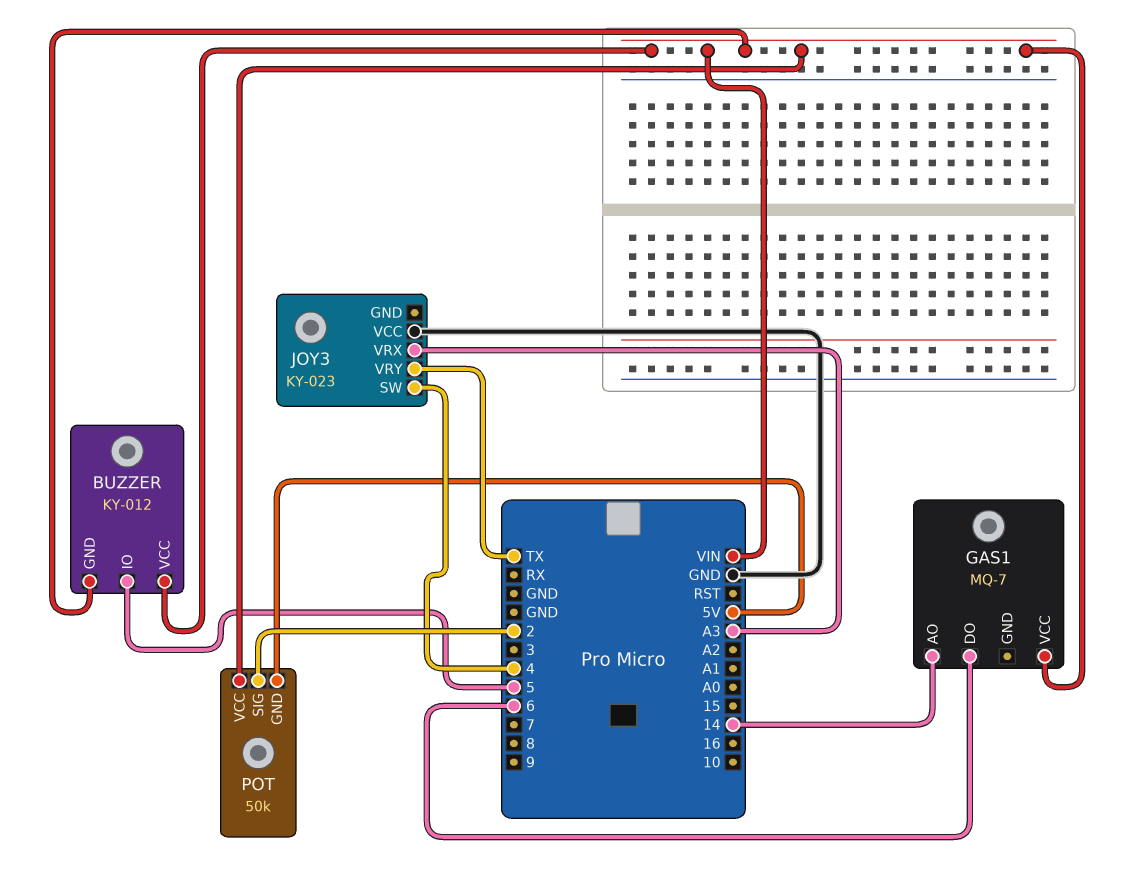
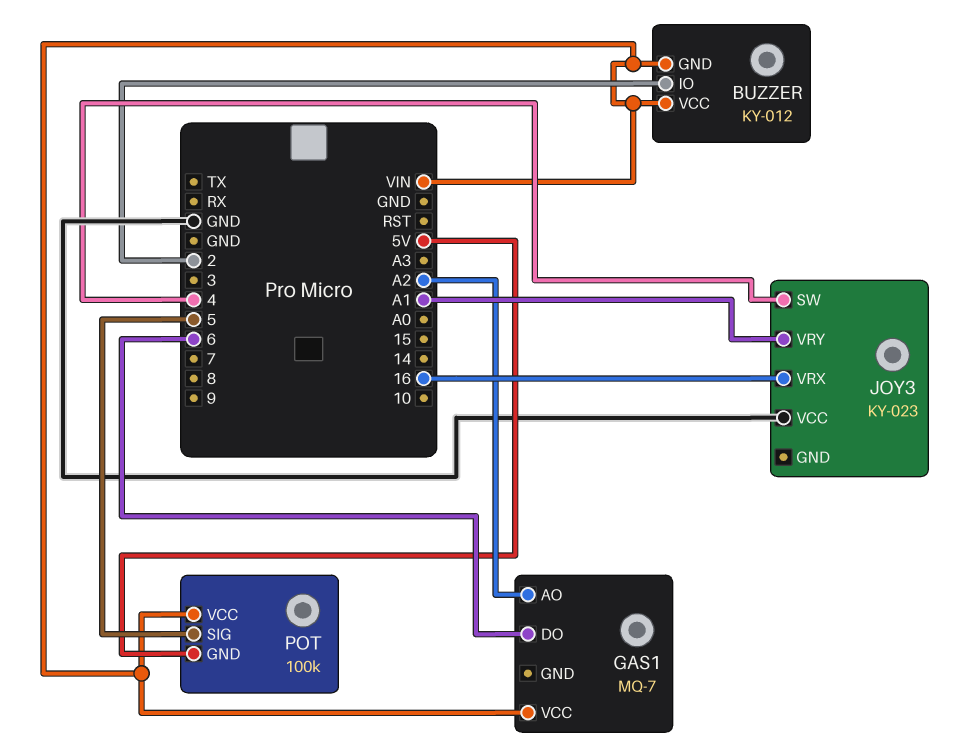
BUZZER pin IO: 5 -> 2
GAS1 pin AO: 14 -> A2
JOY3 pin VRX: A3 -> 16
JOY3 pin VRY: TX -> A1
POT: 50k -> 100k
POT pin SIG: 2 -> 5

